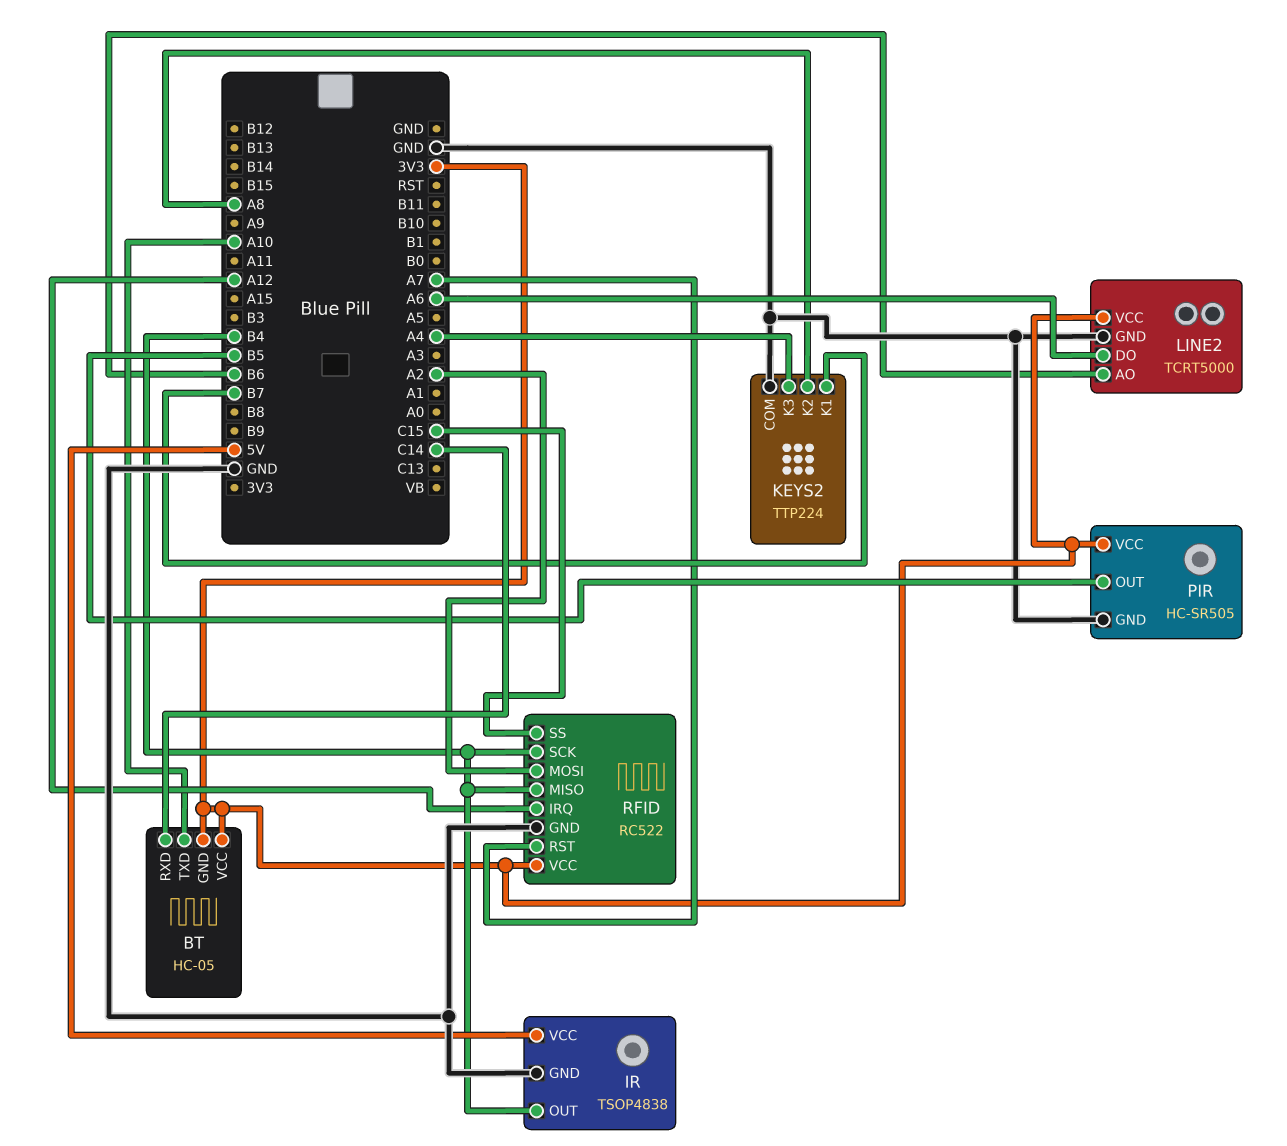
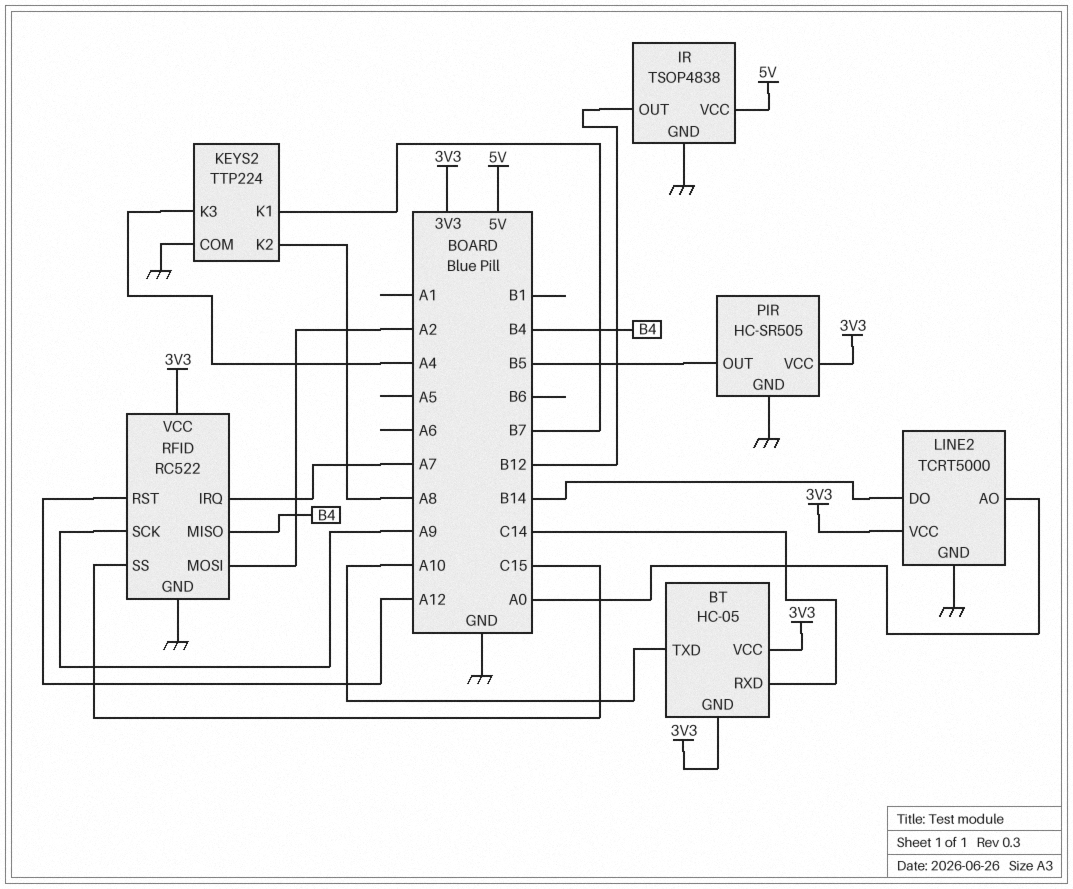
IR pin OUT: B4 -> B12
LINE2 pin AO: B6 -> A0
LINE2 pin DO: A6 -> B14
RFID pin IRQ: A12 -> A7
RFID pin RST: A7 -> A12
RFID pin SCK: B4 -> A9

